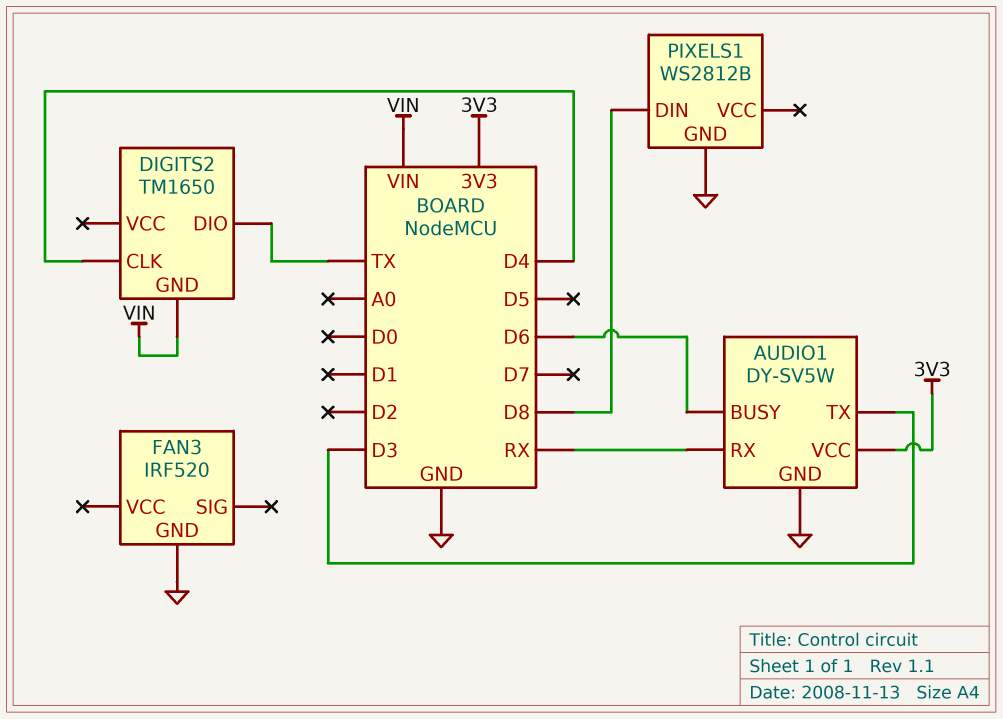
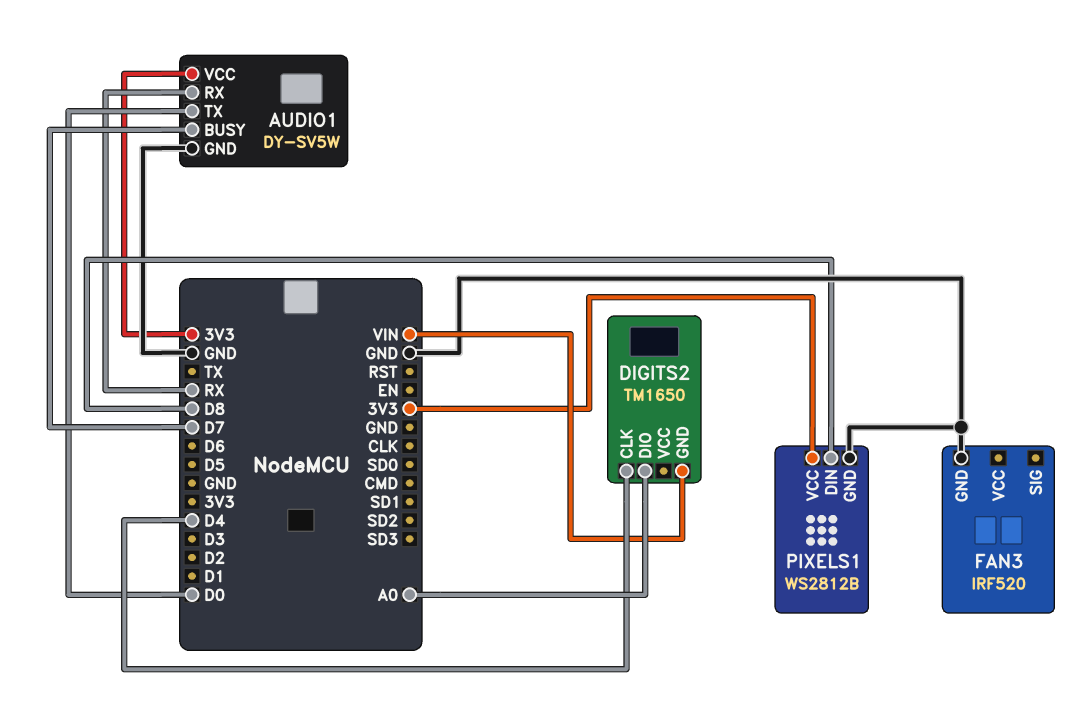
AUDIO1 pin BUSY: D6 -> D7
AUDIO1 pin TX: D3 -> D0
DIGITS2 pin DIO: TX -> A0
PIXELS1 pin VCC: none -> 3V3

